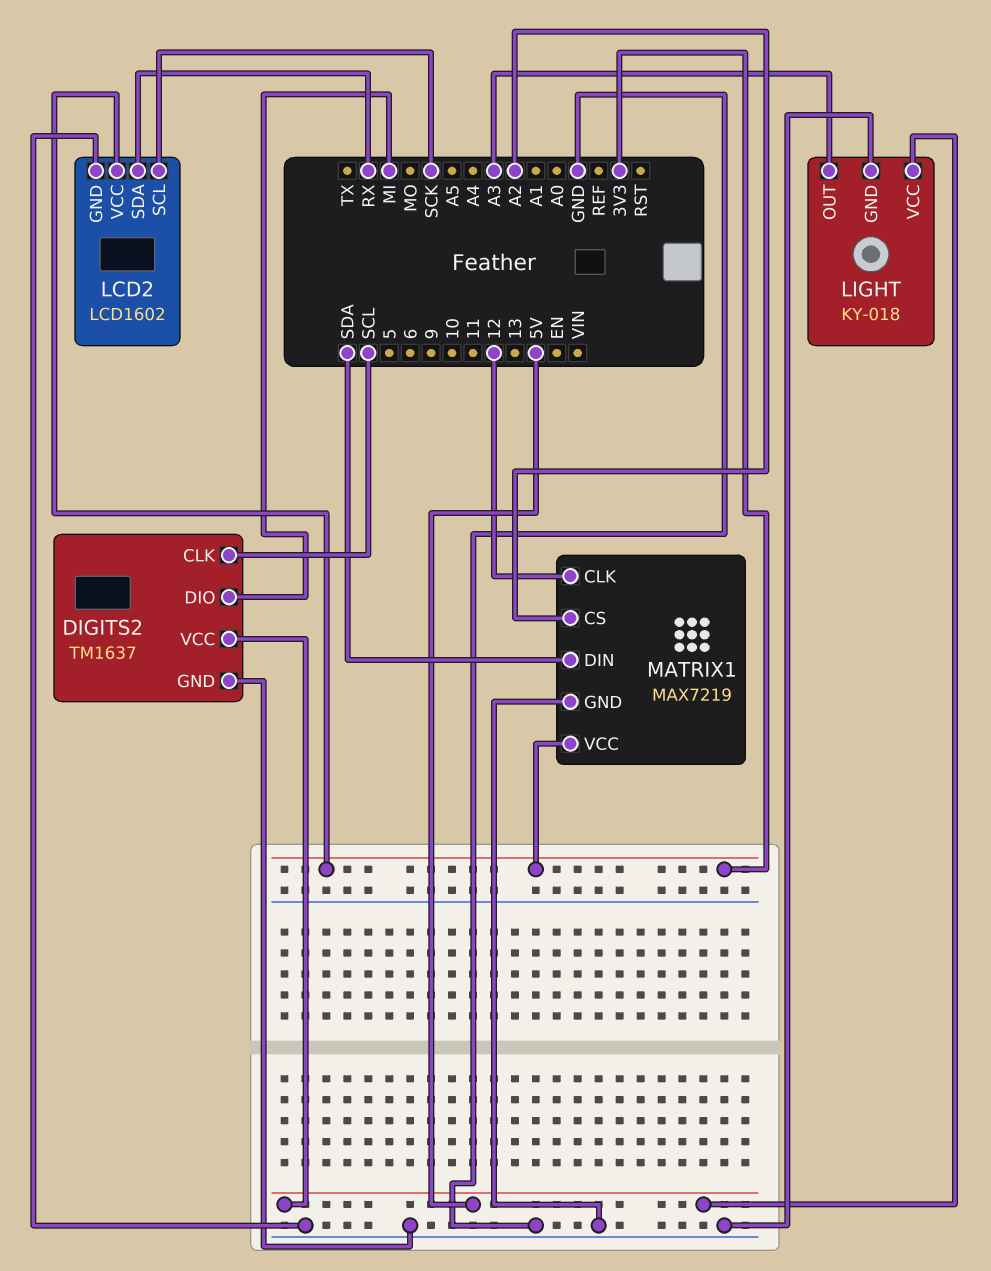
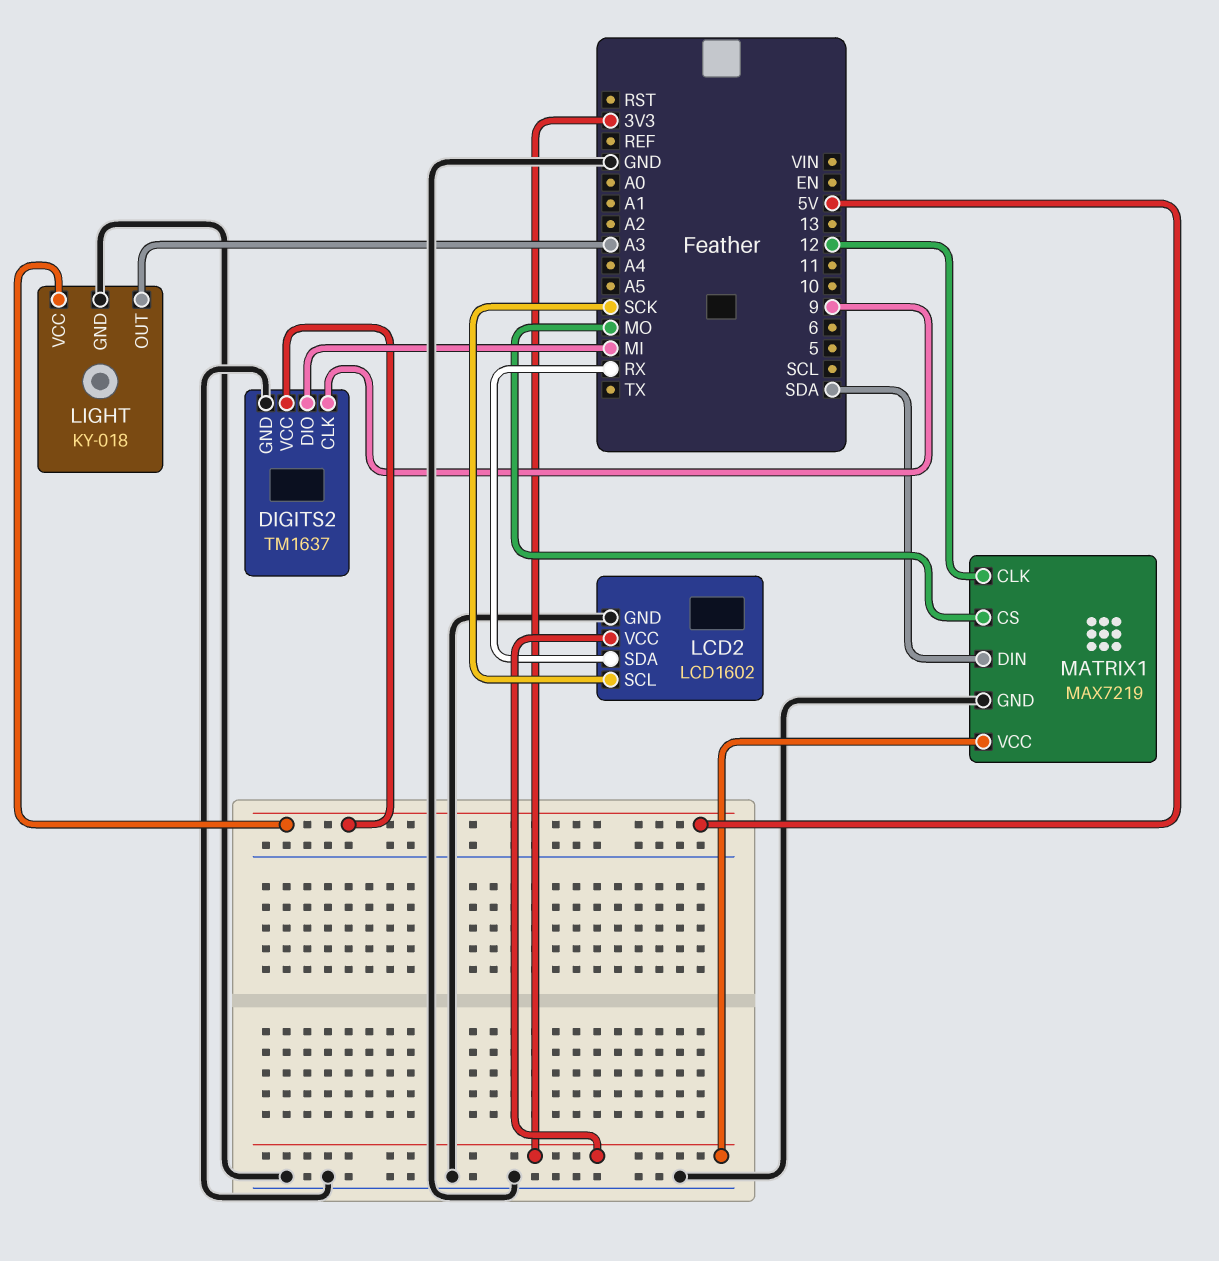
DIGITS2 pin CLK: SCL -> 9
MATRIX1 pin CS: A2 -> MO

